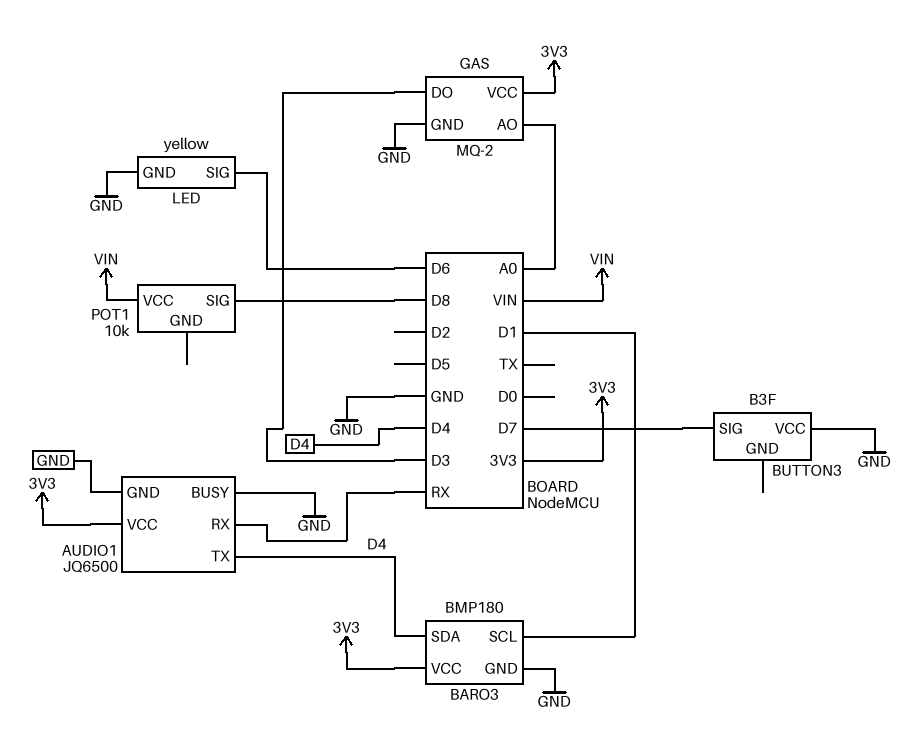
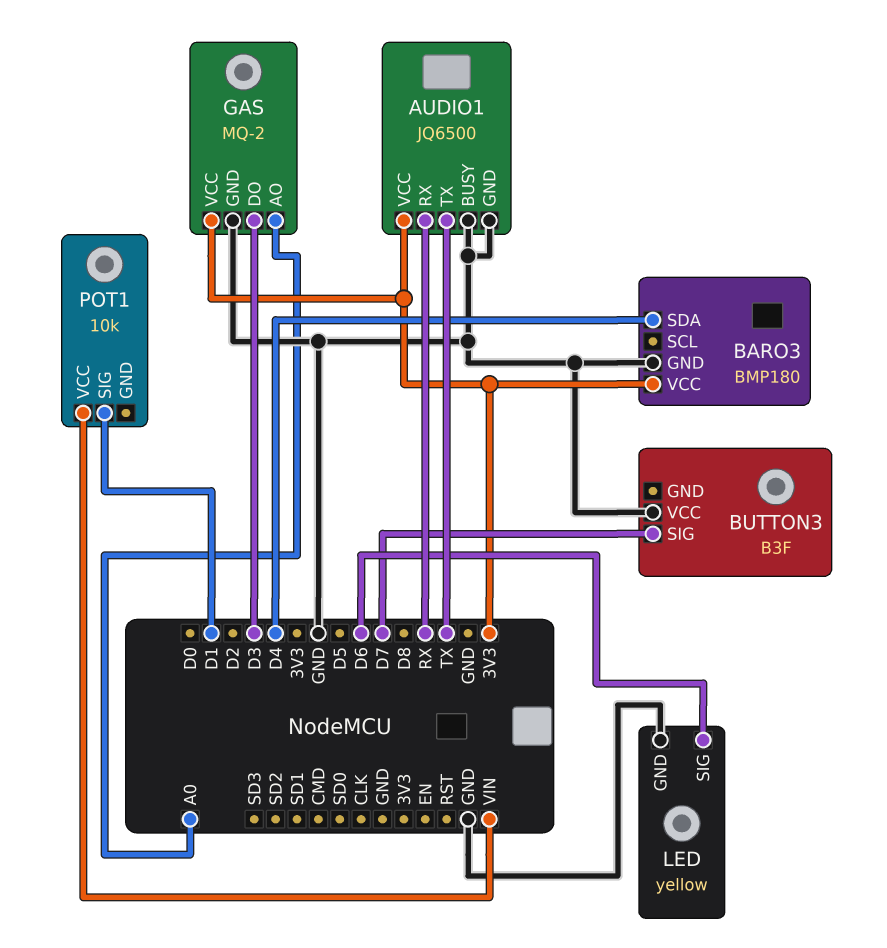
AUDIO1 pin TX: D4 -> TX
BARO3 pin SCL: D1 -> none
POT1 pin SIG: D8 -> D1

